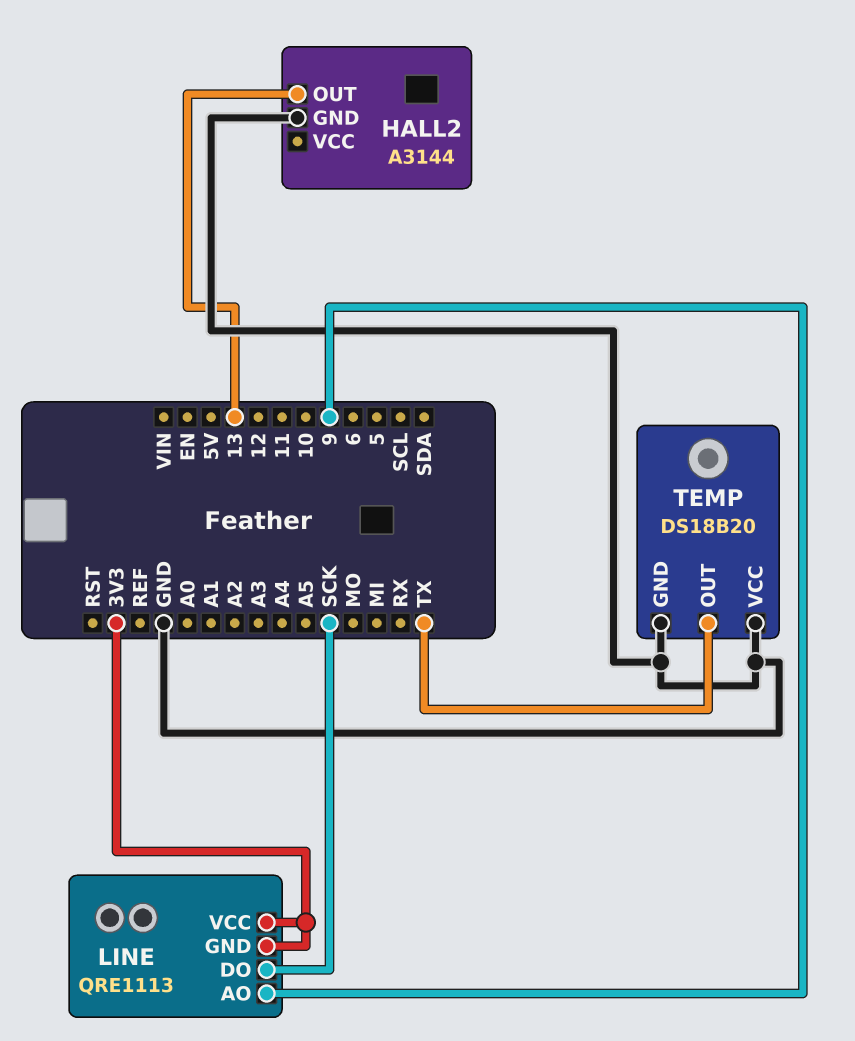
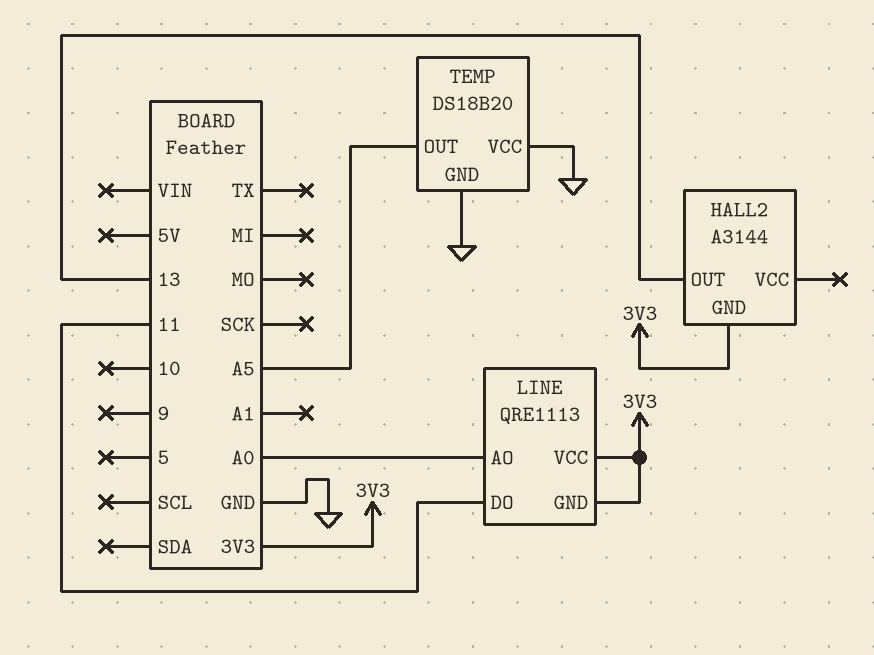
HALL2 pin GND: GND -> 3V3
LINE pin AO: 9 -> A0
LINE pin DO: SCK -> 11
TEMP pin OUT: TX -> A5

